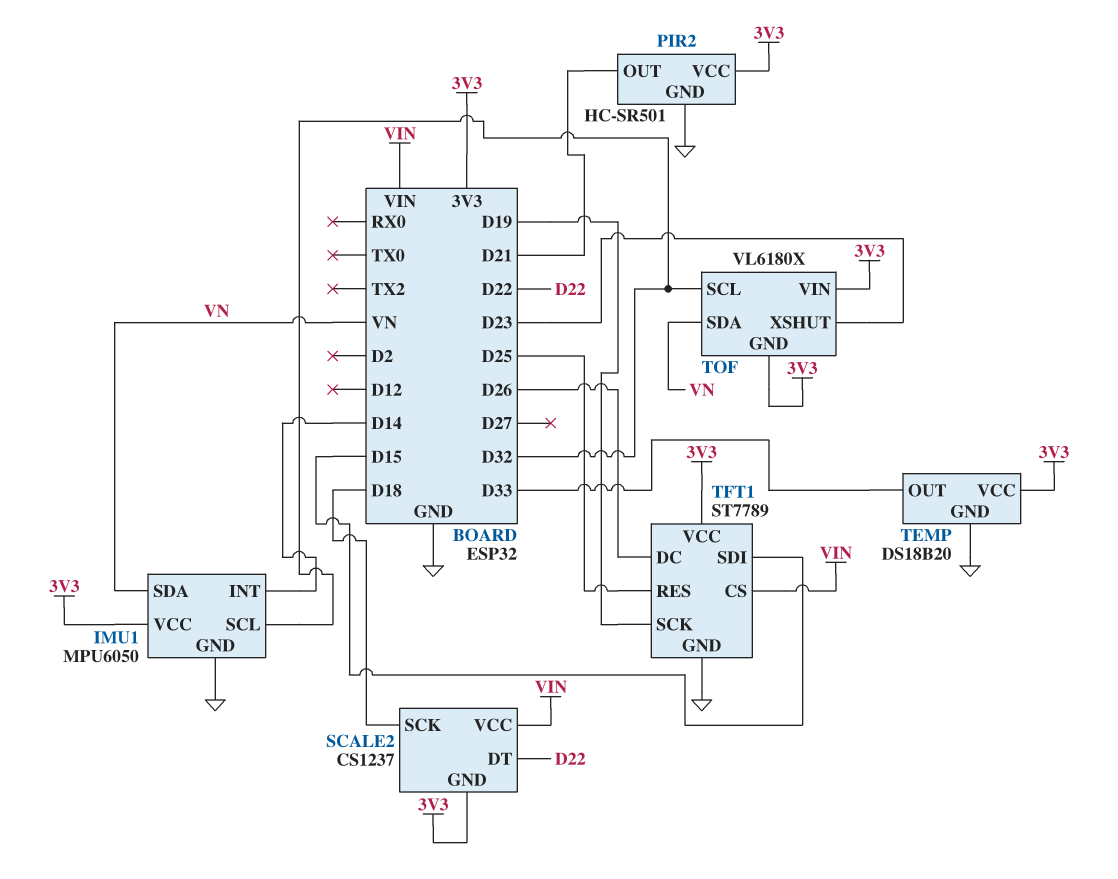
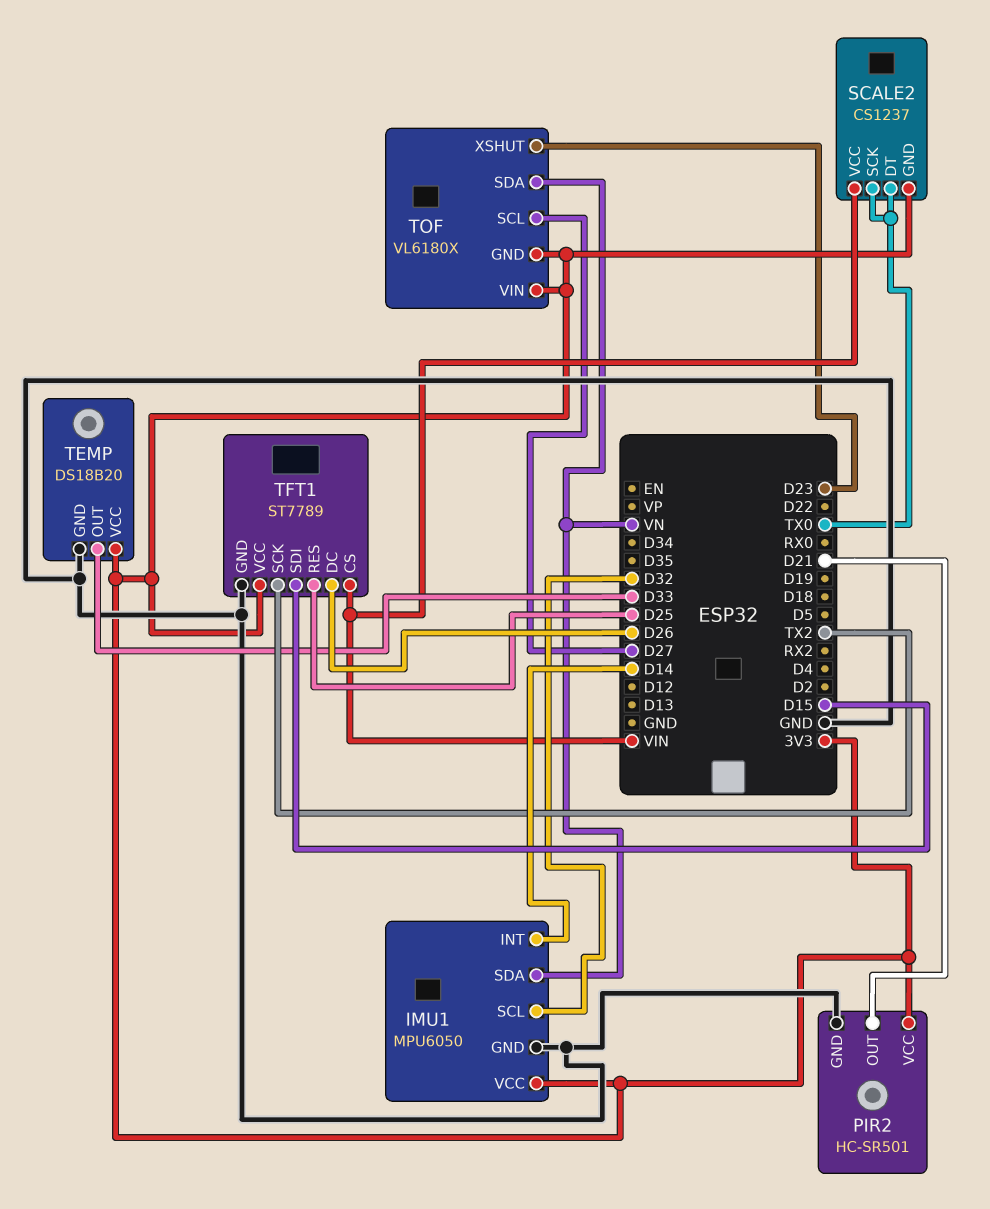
SCALE2 pin DT: D22 -> TX0
SCALE2 pin SCK: D18 -> TX0
TFT1 pin SCK: D19 -> TX2
TOF pin SCL: D32 -> D27

